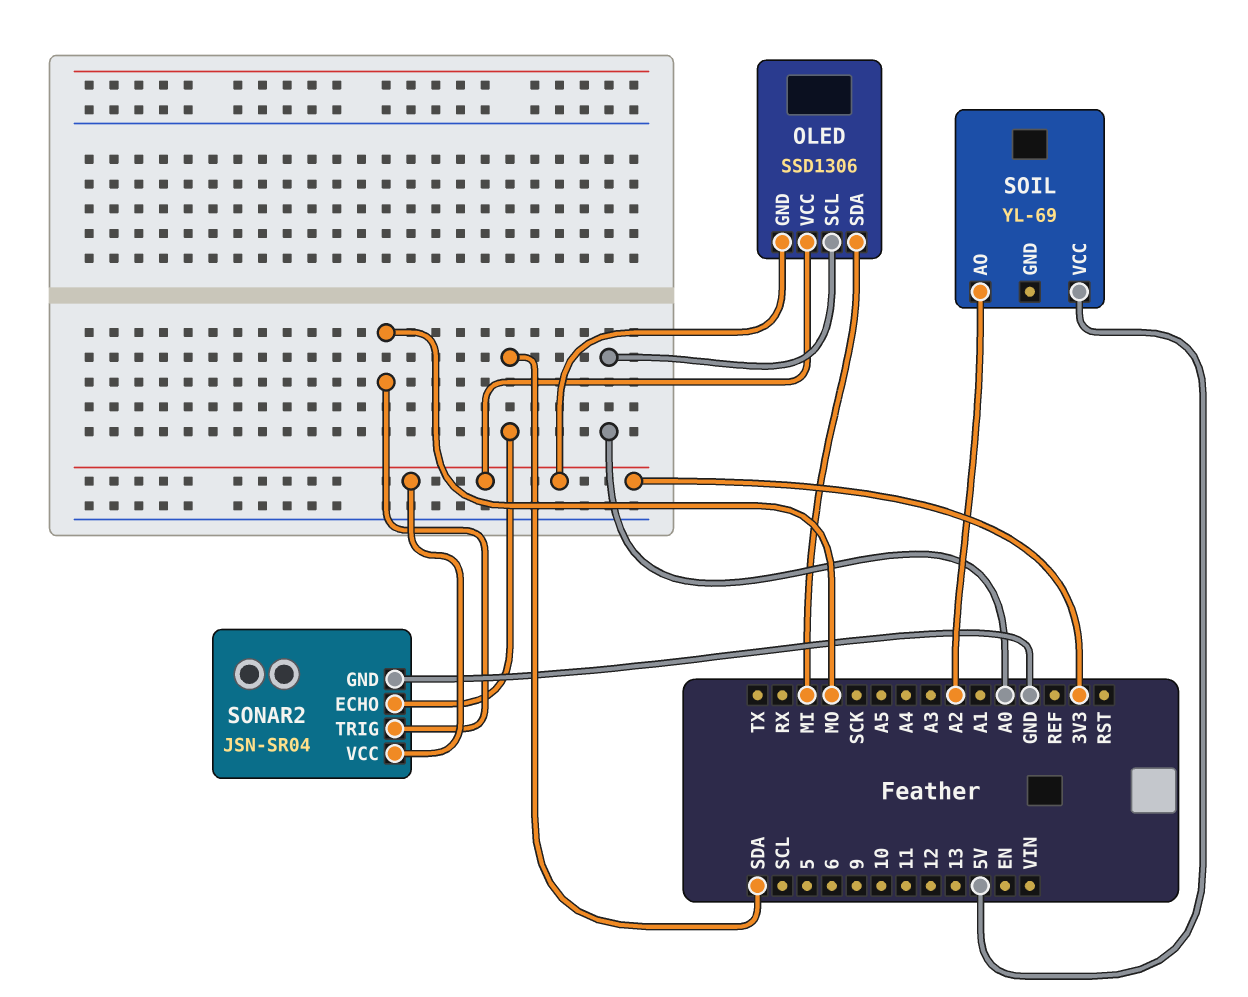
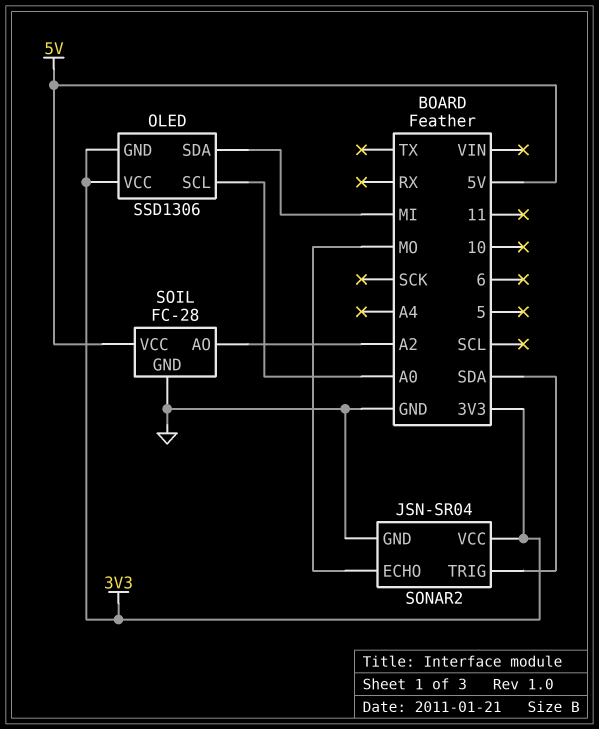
SOIL: YL-69 -> FC-28
SOIL pin GND: none -> GND
SONAR2 pin ECHO: SDA -> MO
SONAR2 pin TRIG: MO -> SDA

